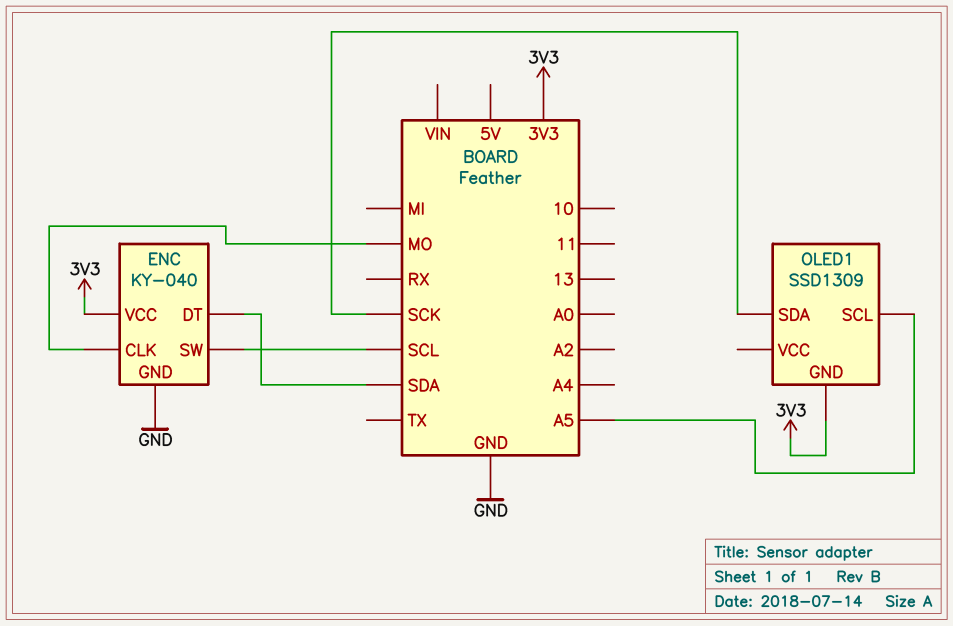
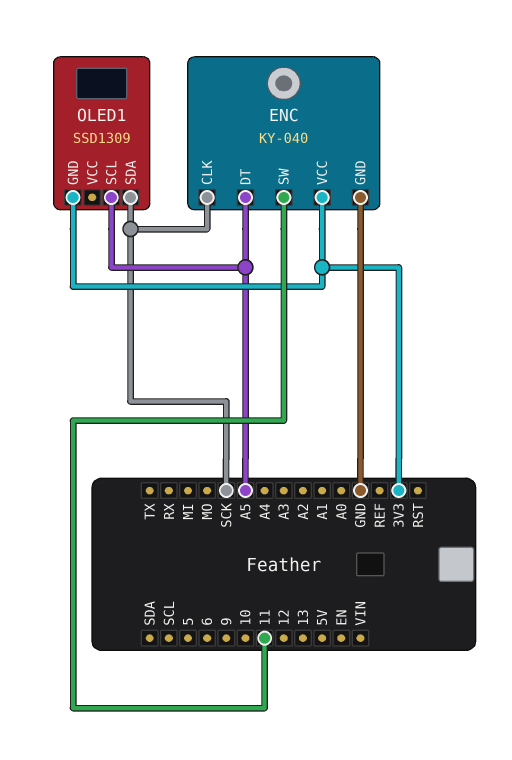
ENC pin CLK: MO -> SCK
ENC pin DT: SDA -> A5
ENC pin SW: SCL -> 11

